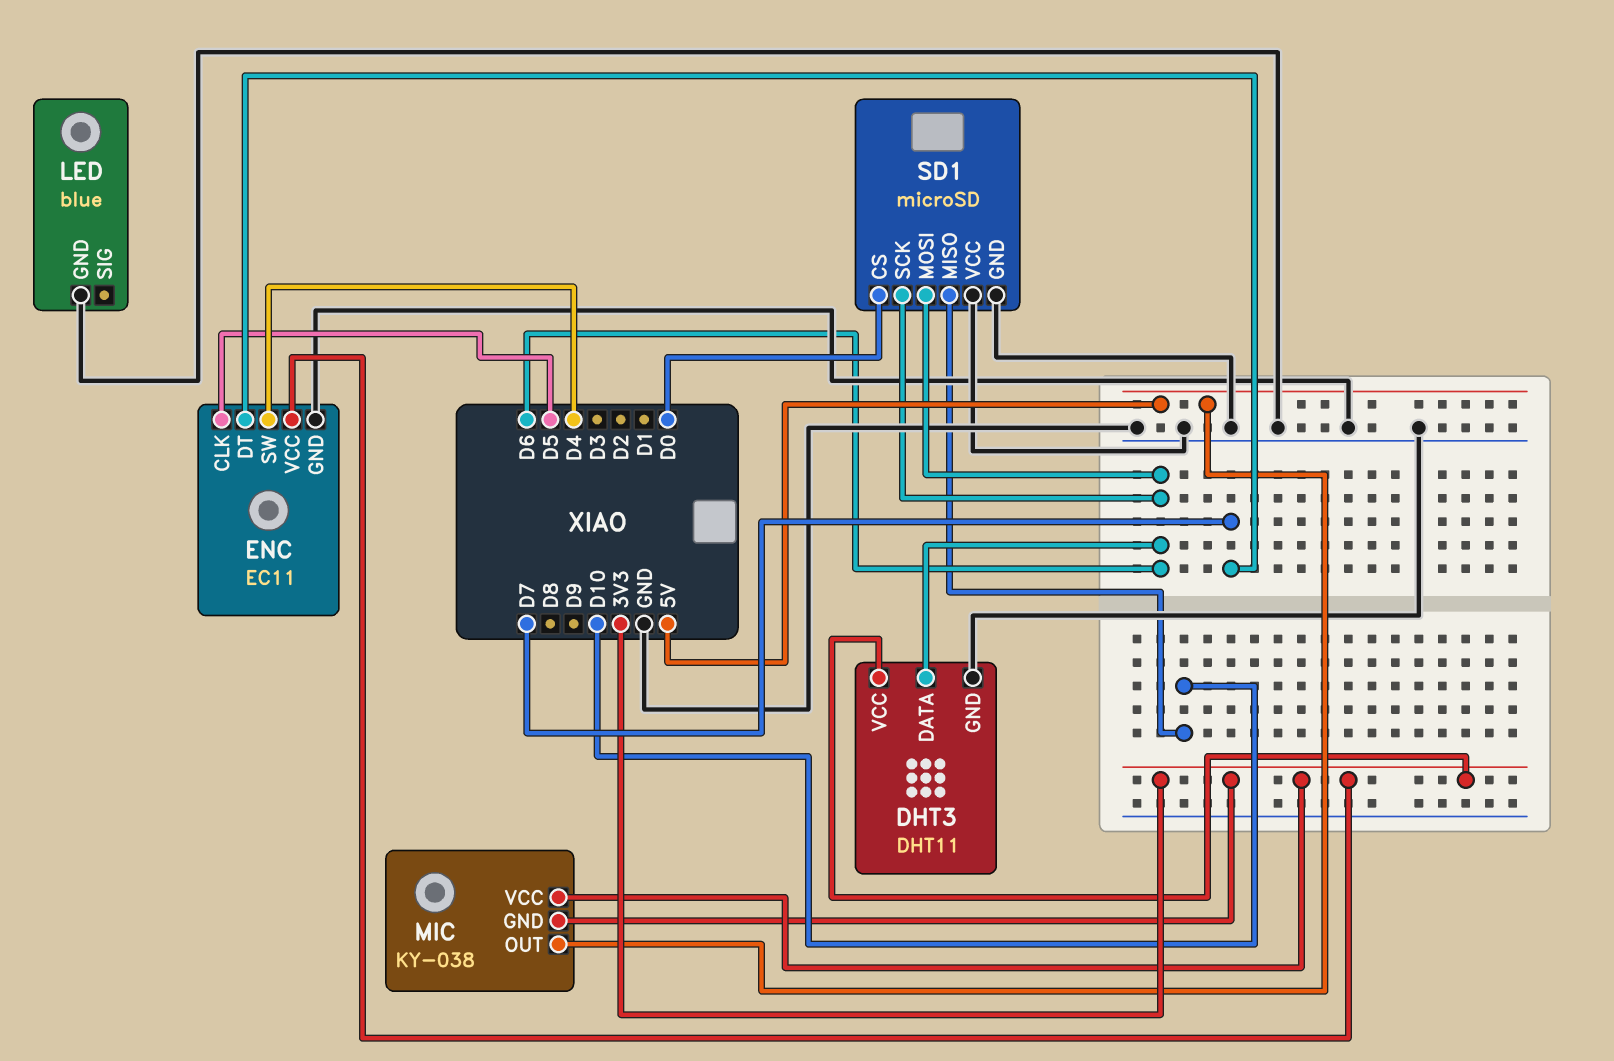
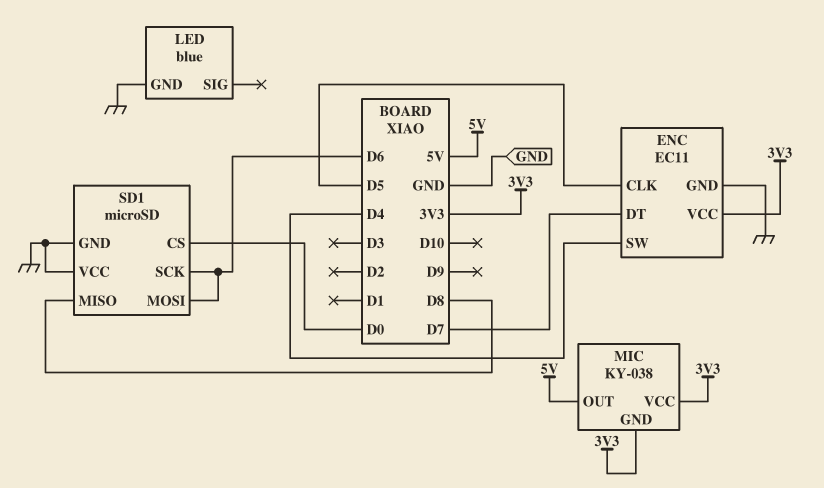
DHT3: DHT11 -> none
DHT3 pin DATA: D6 -> none
DHT3 pin GND: GND -> none
DHT3 pin VCC: 3V3 -> none
SD1 pin MISO: D10 -> D8

